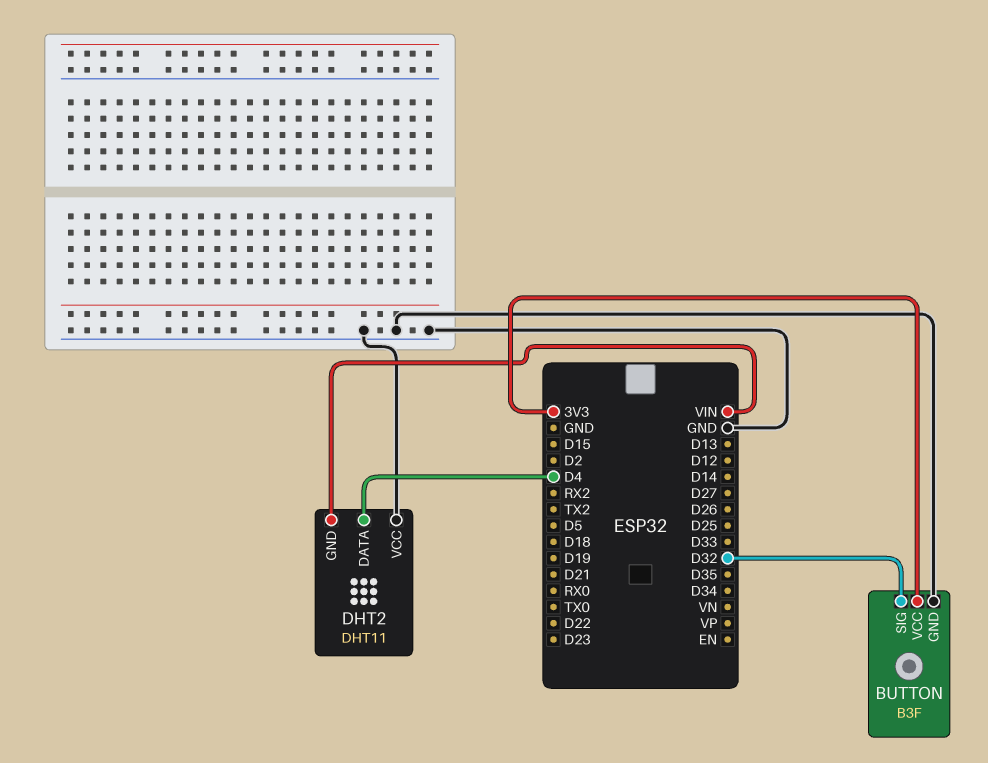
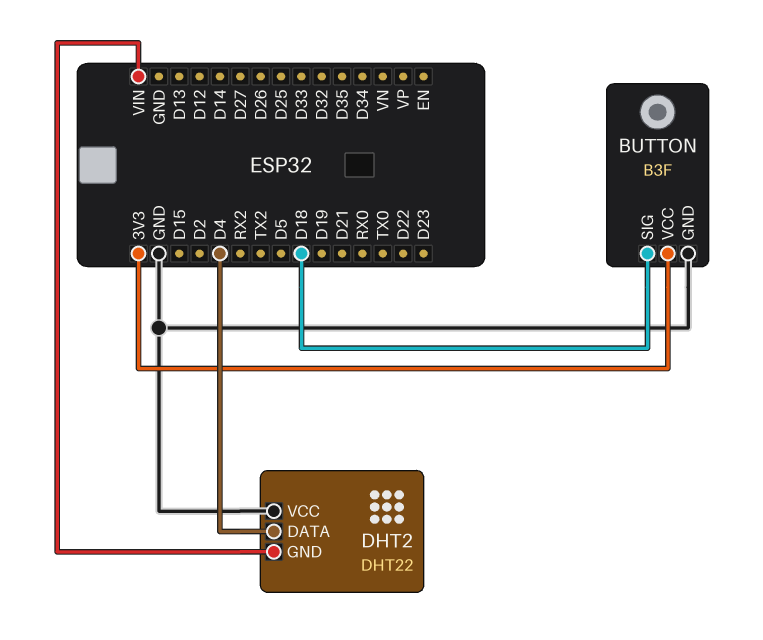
BUTTON pin SIG: D32 -> D18
DHT2: DHT11 -> DHT22

